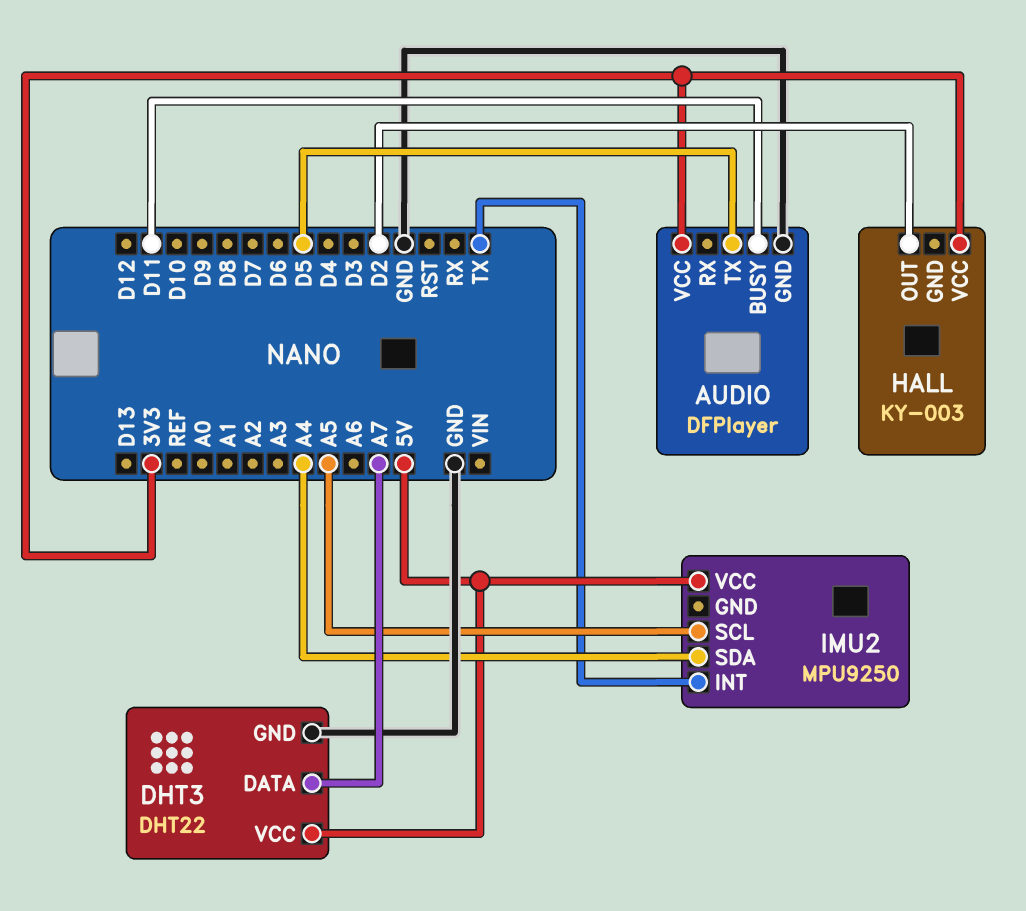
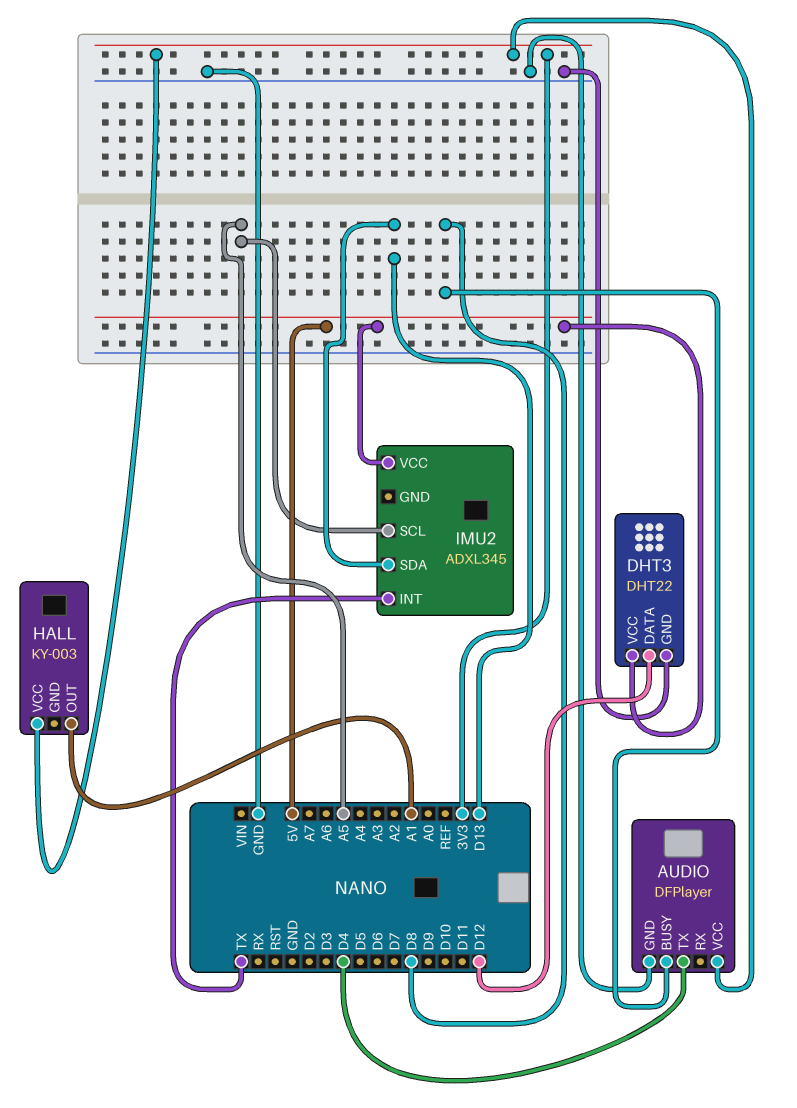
AUDIO pin BUSY: D11 -> D8
AUDIO pin TX: D5 -> D4
DHT3 pin DATA: A7 -> D12
HALL pin OUT: D2 -> A1
IMU2: MPU9250 -> ADXL345
IMU2 pin SDA: A4 -> D13

